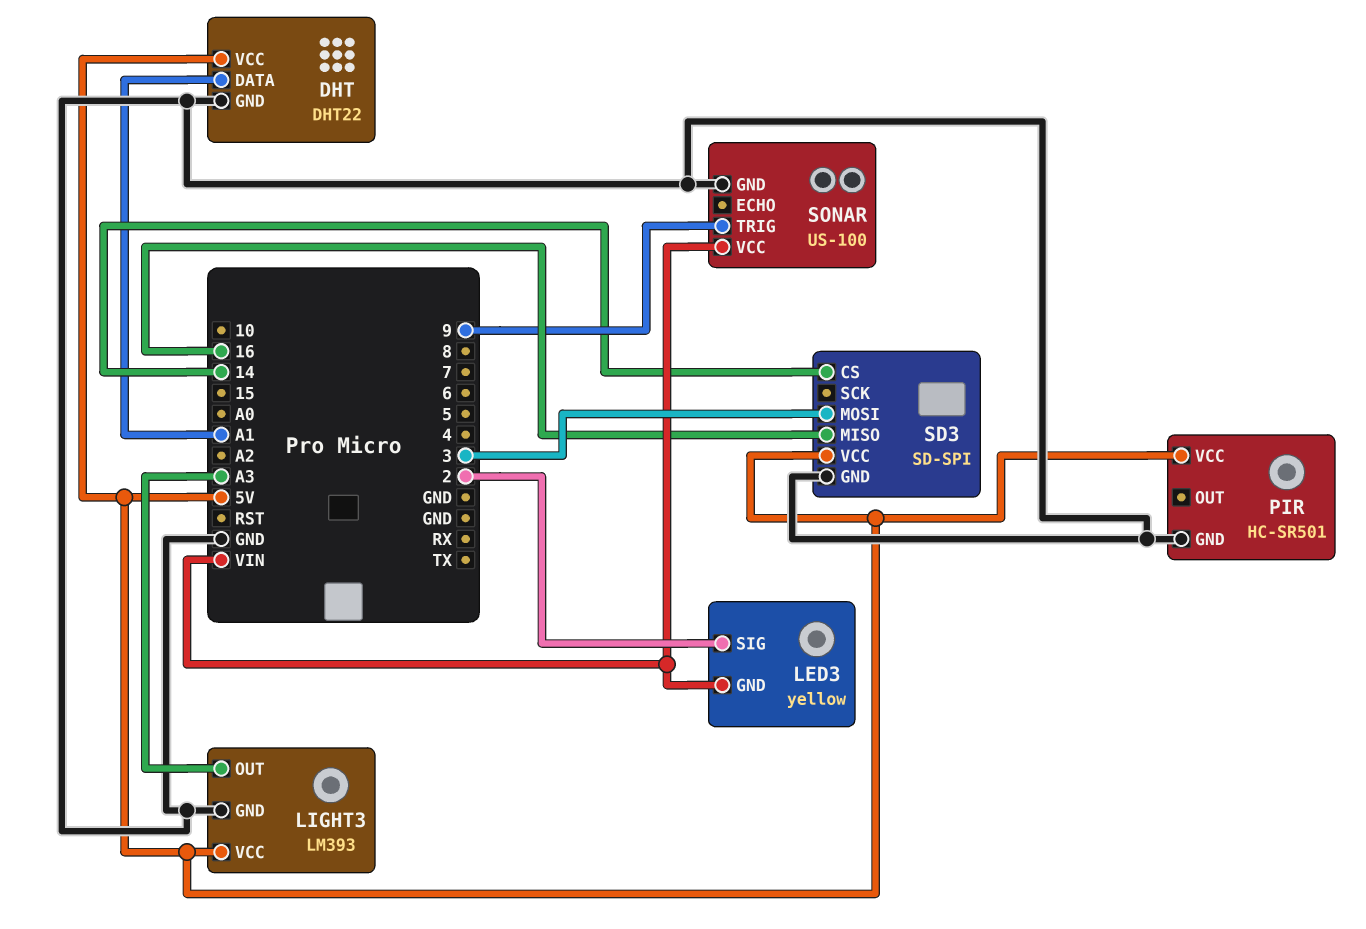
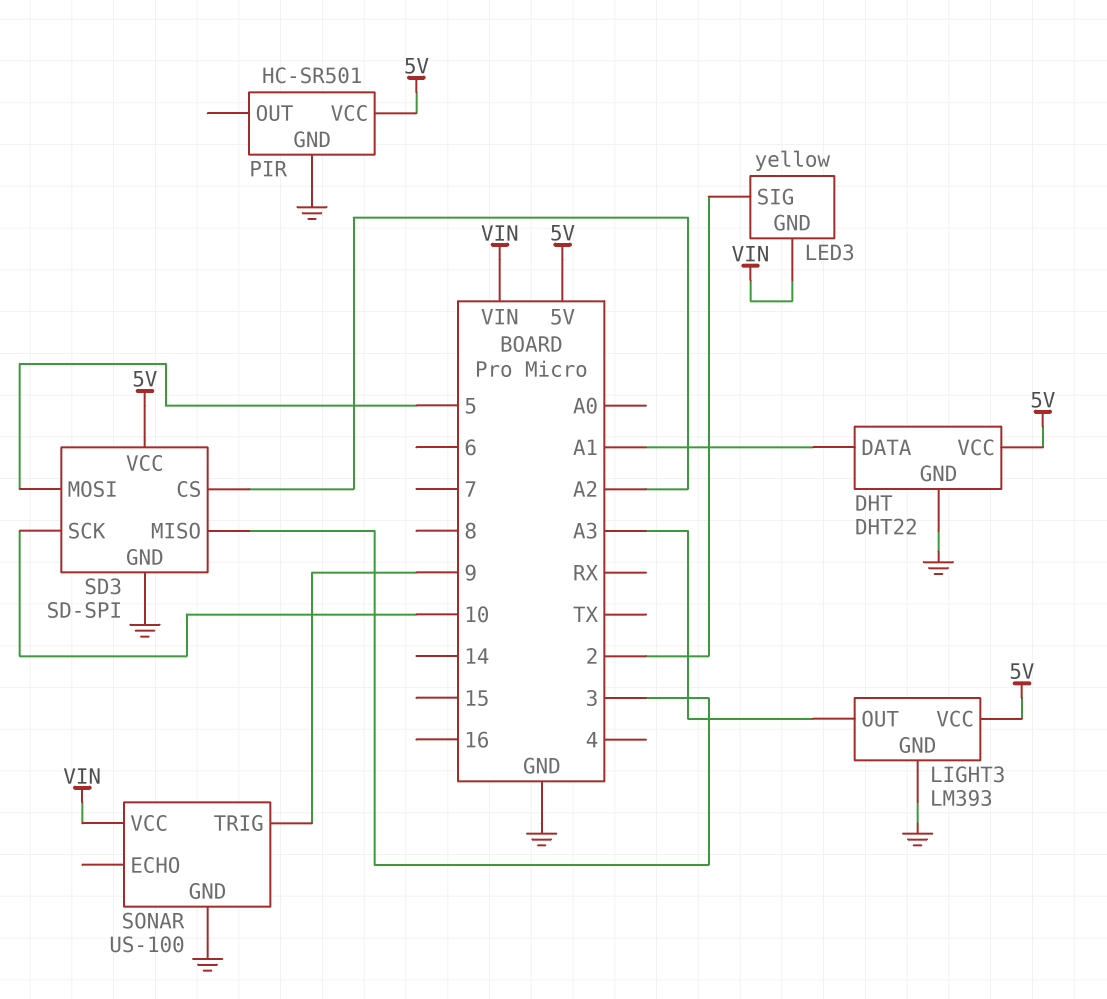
SD3 pin CS: 14 -> A2
SD3 pin MISO: 16 -> 3
SD3 pin MOSI: 3 -> 5
SD3 pin SCK: none -> 10

